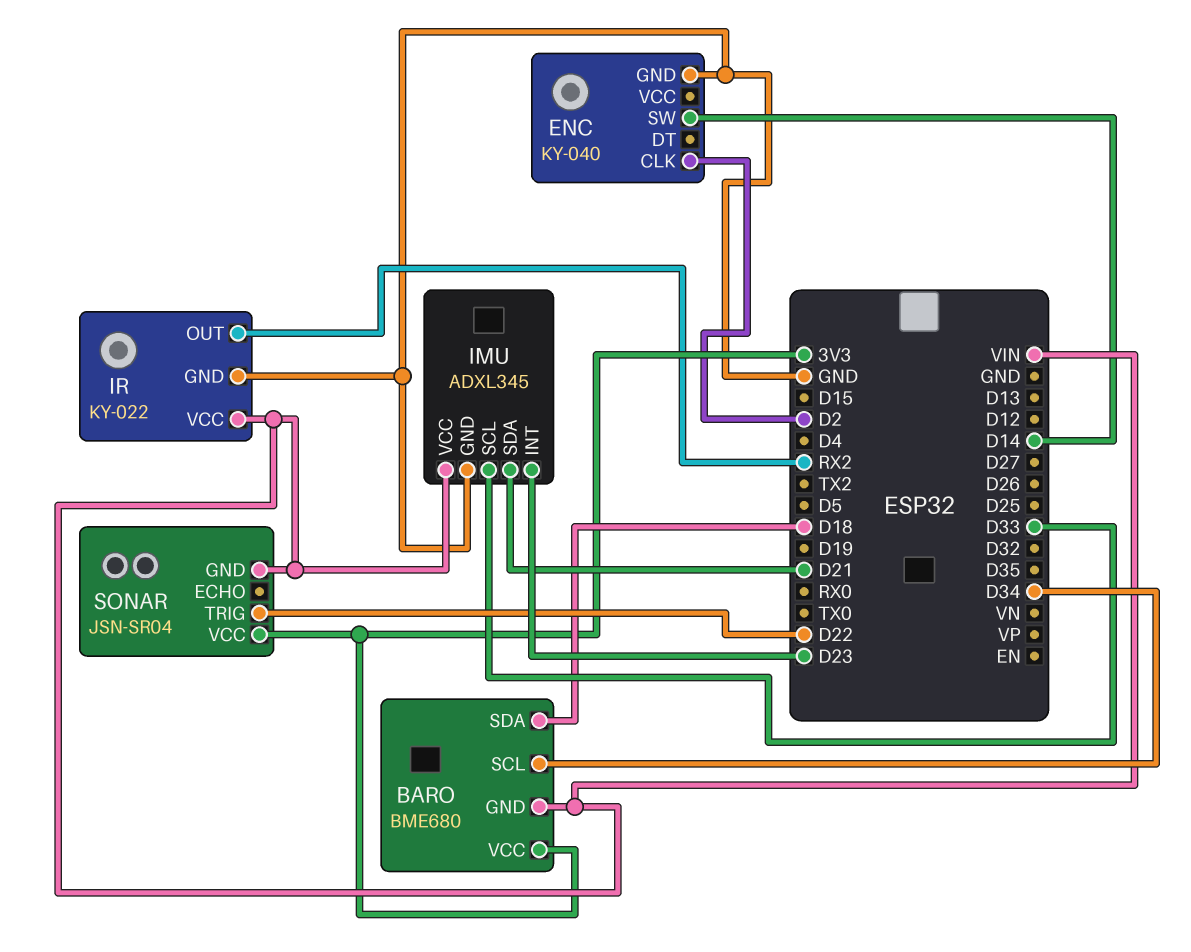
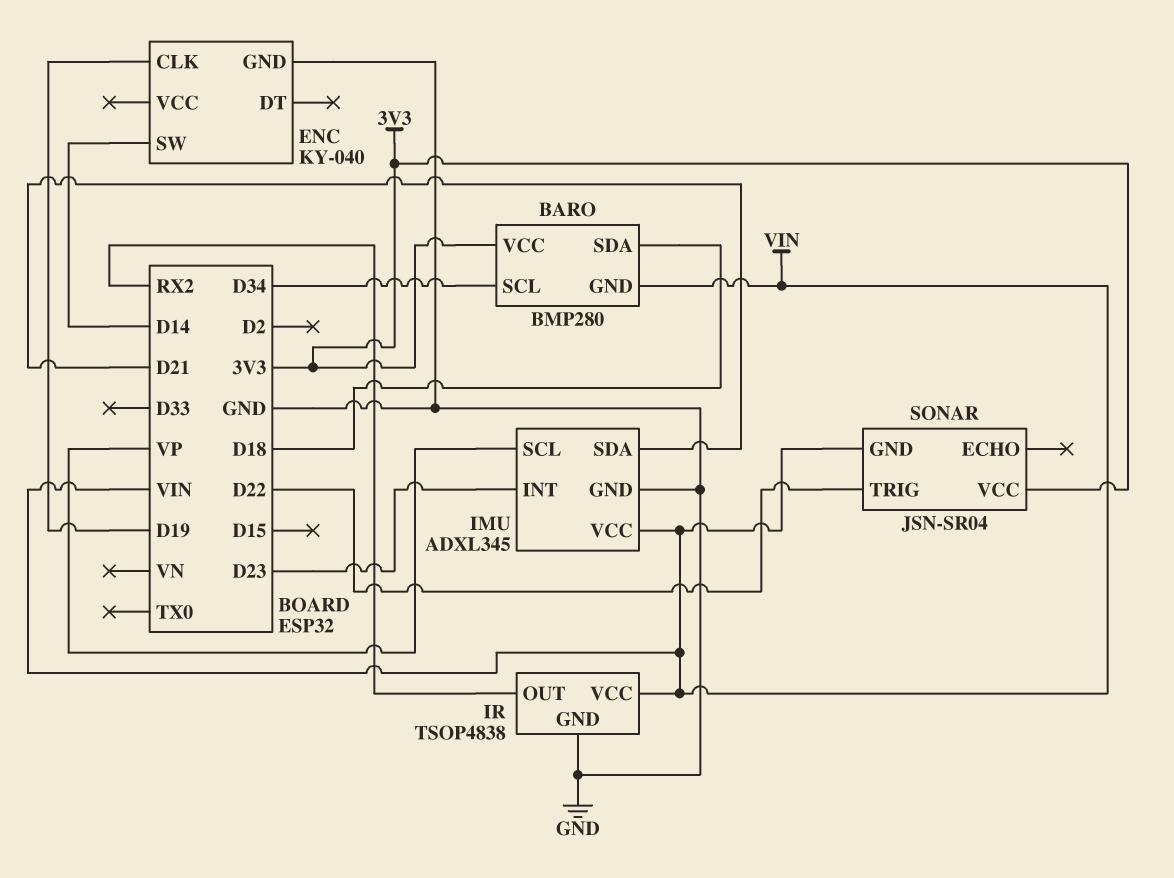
BARO: BME680 -> BMP280
ENC pin CLK: D2 -> D19
IMU pin SCL: D33 -> VP
IR: KY-022 -> TSOP4838

